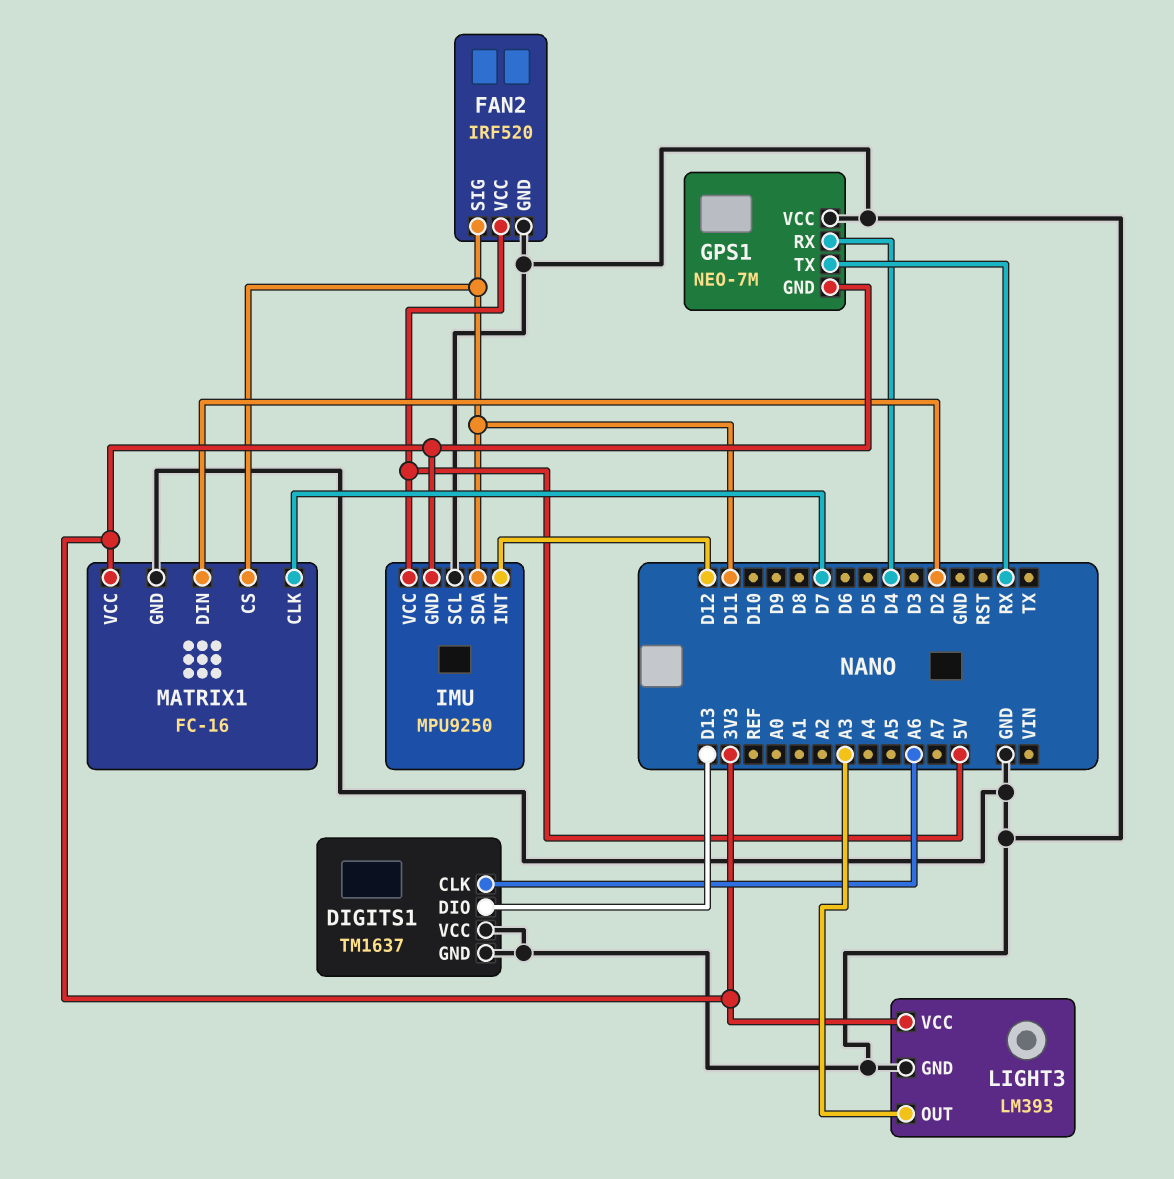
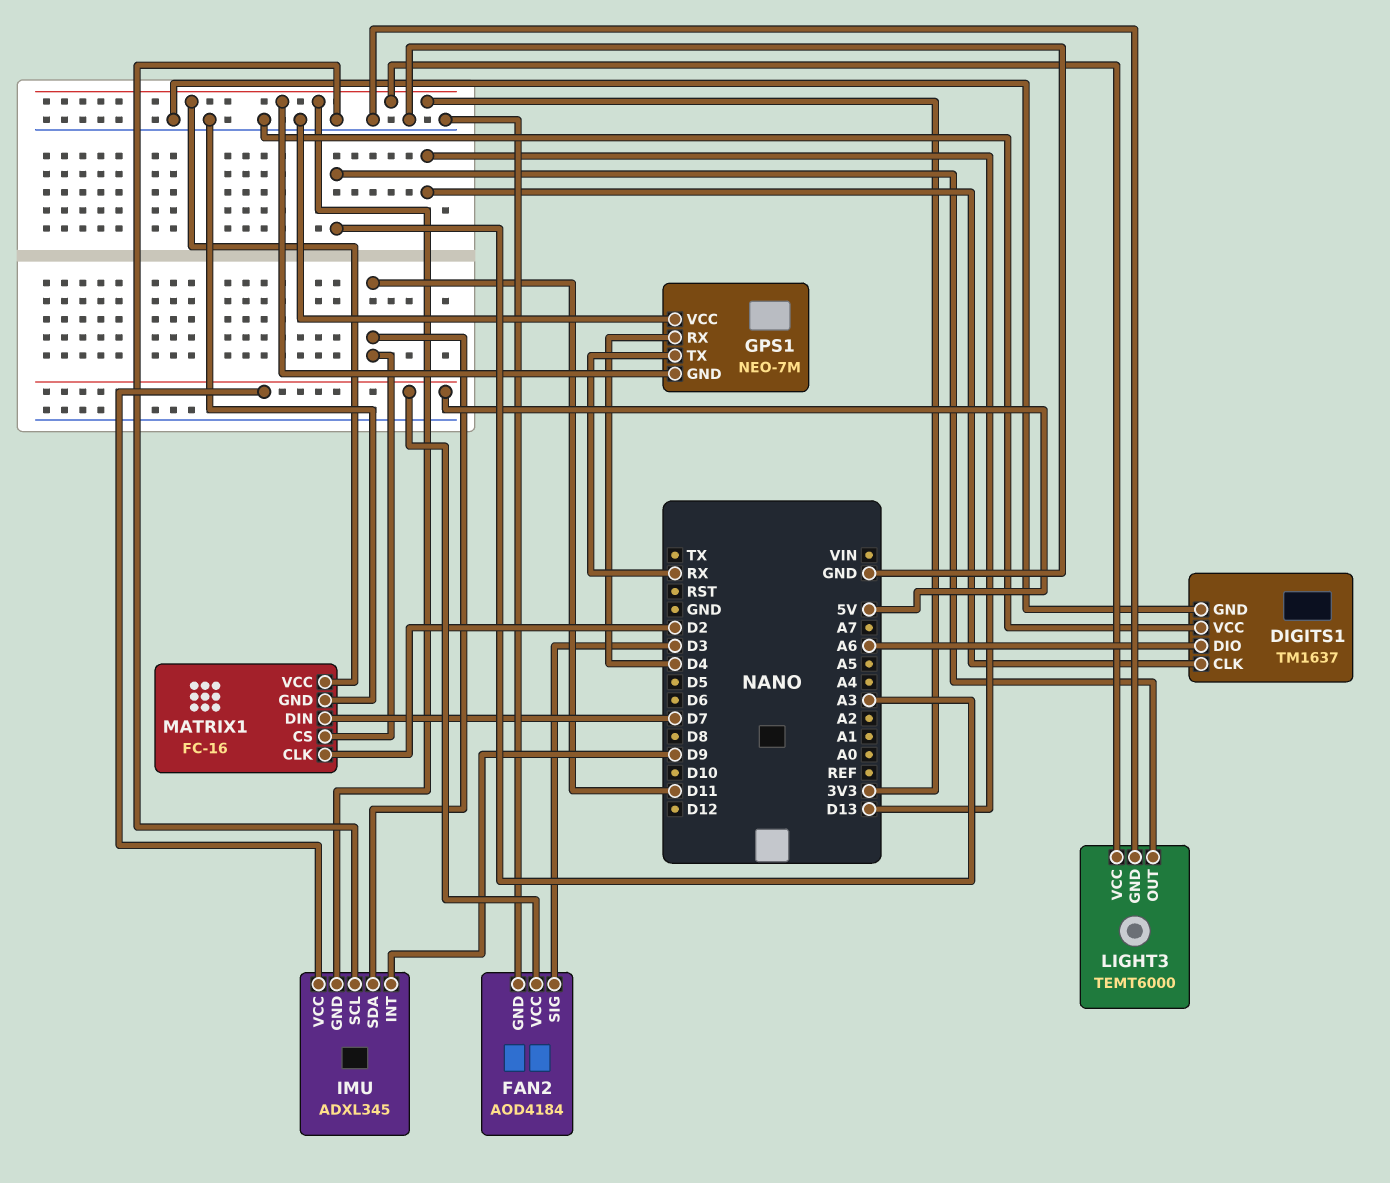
DIGITS1 pin CLK: A6 -> D13
DIGITS1 pin DIO: D13 -> A6
FAN2: IRF520 -> AOD4184
FAN2 pin SIG: D11 -> D3
IMU: MPU9250 -> ADXL345
IMU pin INT: D12 -> D9
LIGHT3: LM393 -> TEMT6000
MATRIX1 pin CLK: D7 -> D2
MATRIX1 pin DIN: D2 -> D7

